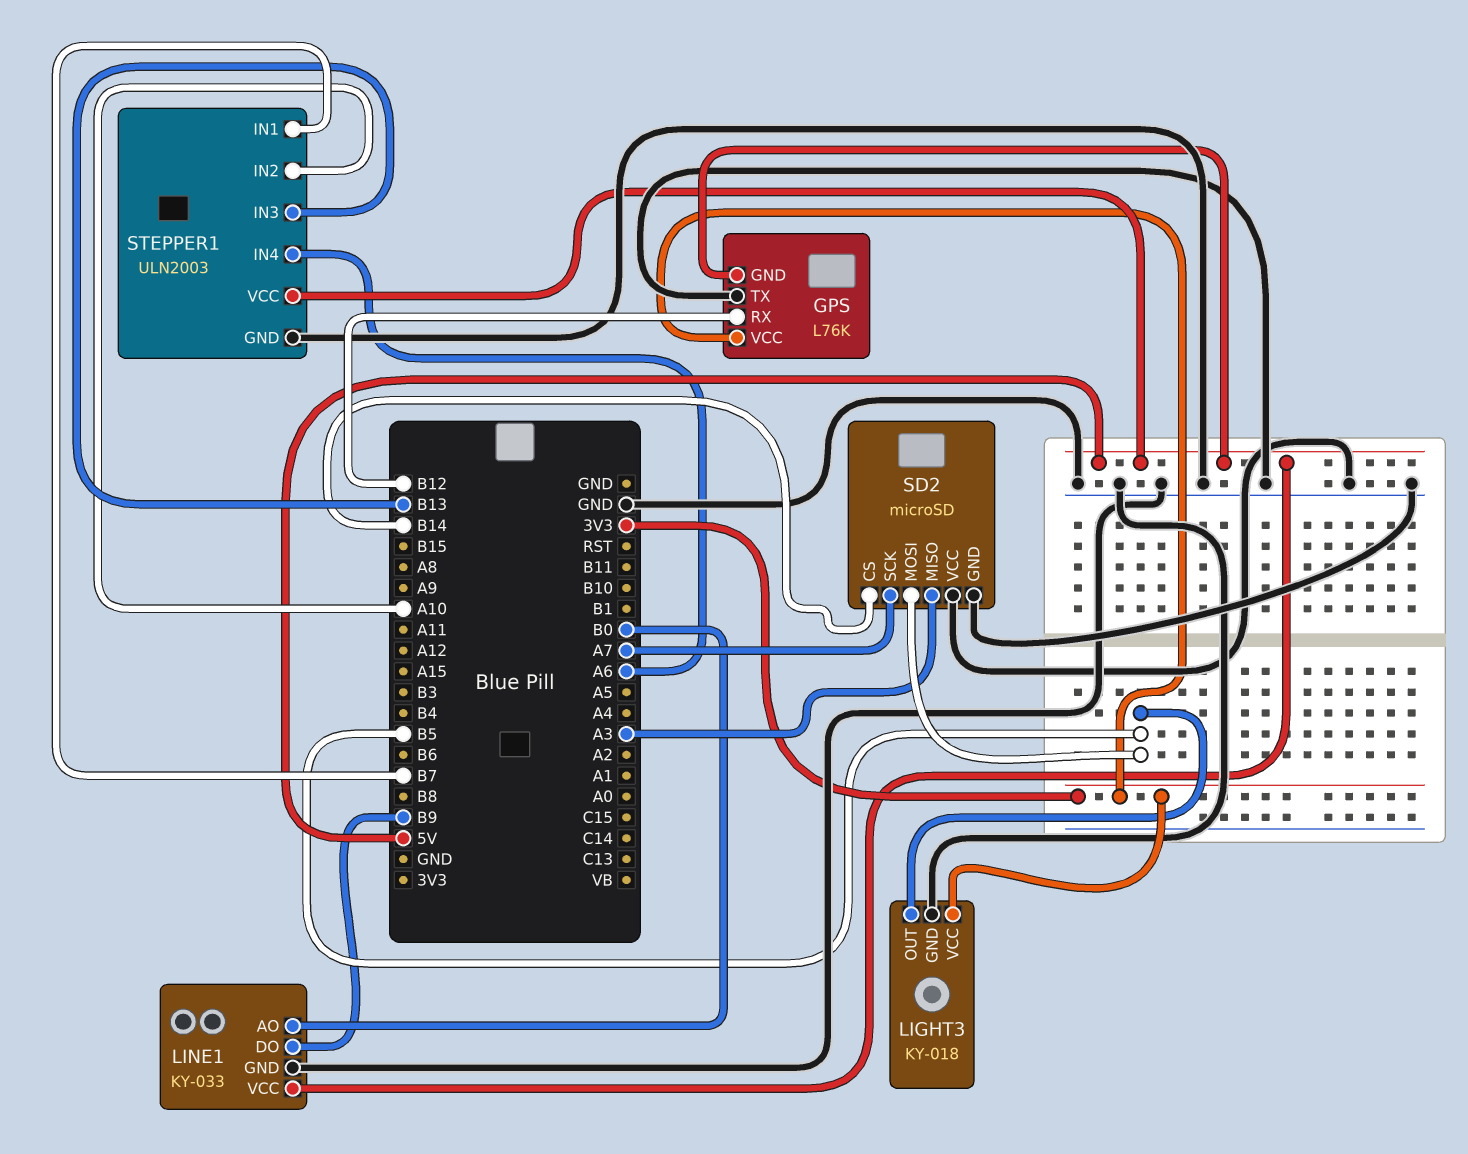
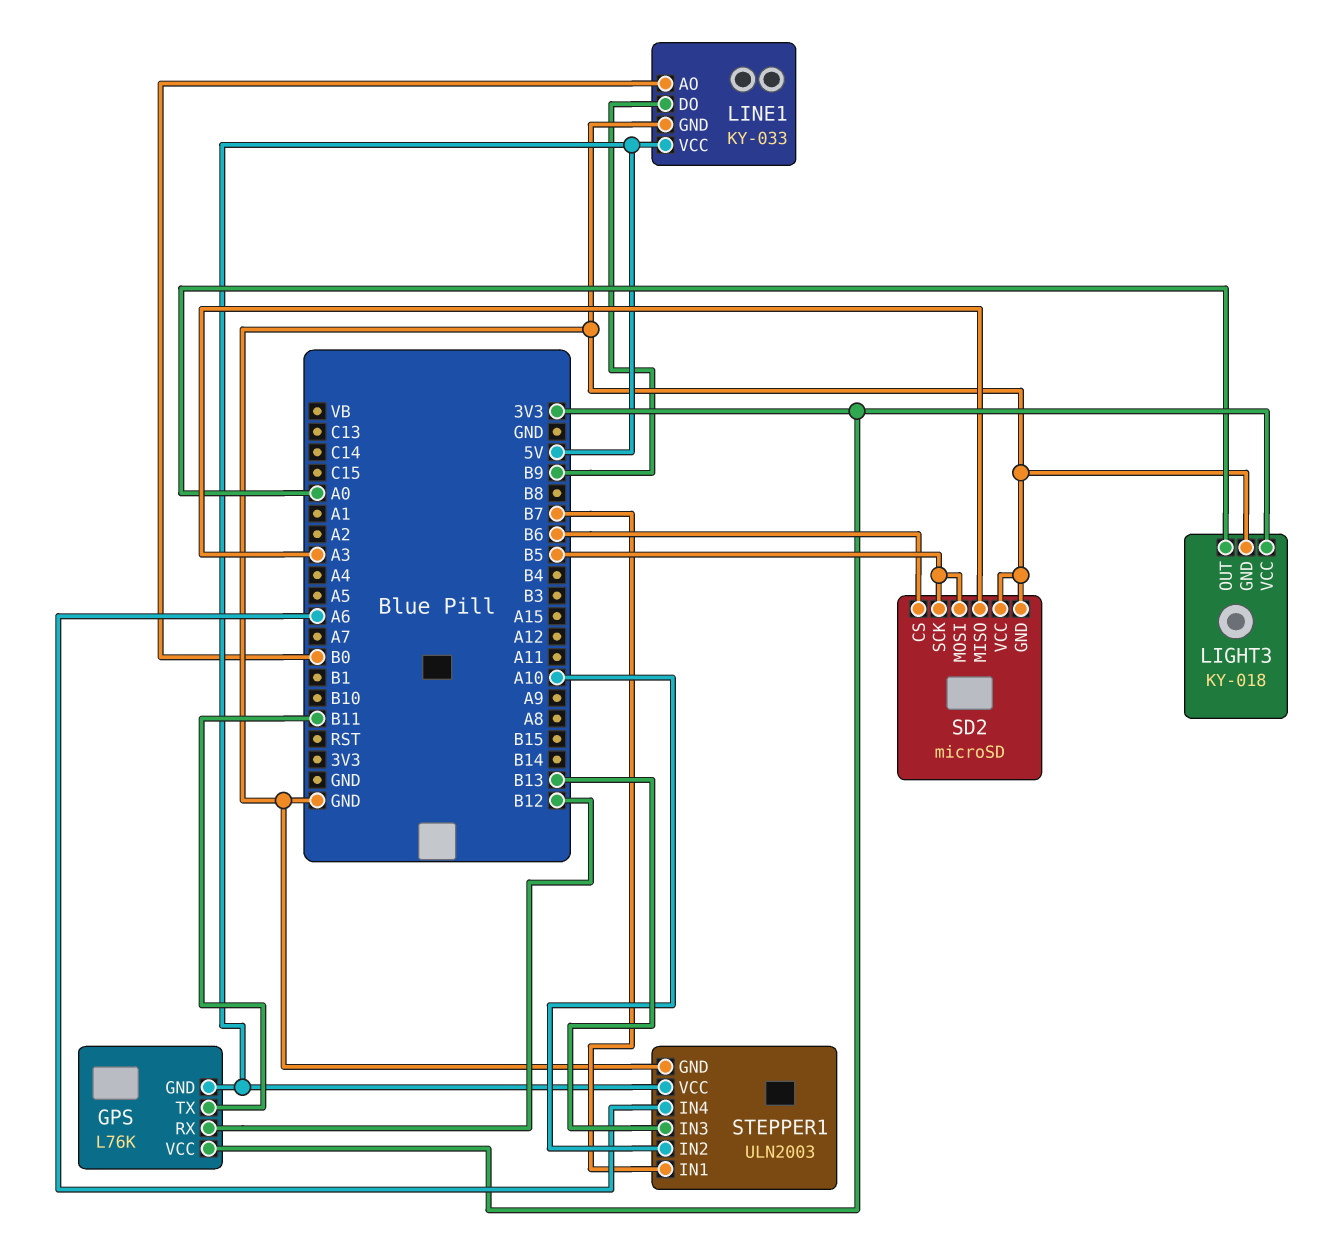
GPS pin TX: GND -> B11
LIGHT3 pin OUT: B5 -> A0
SD2 pin CS: B14 -> B6
SD2 pin SCK: A7 -> B5

